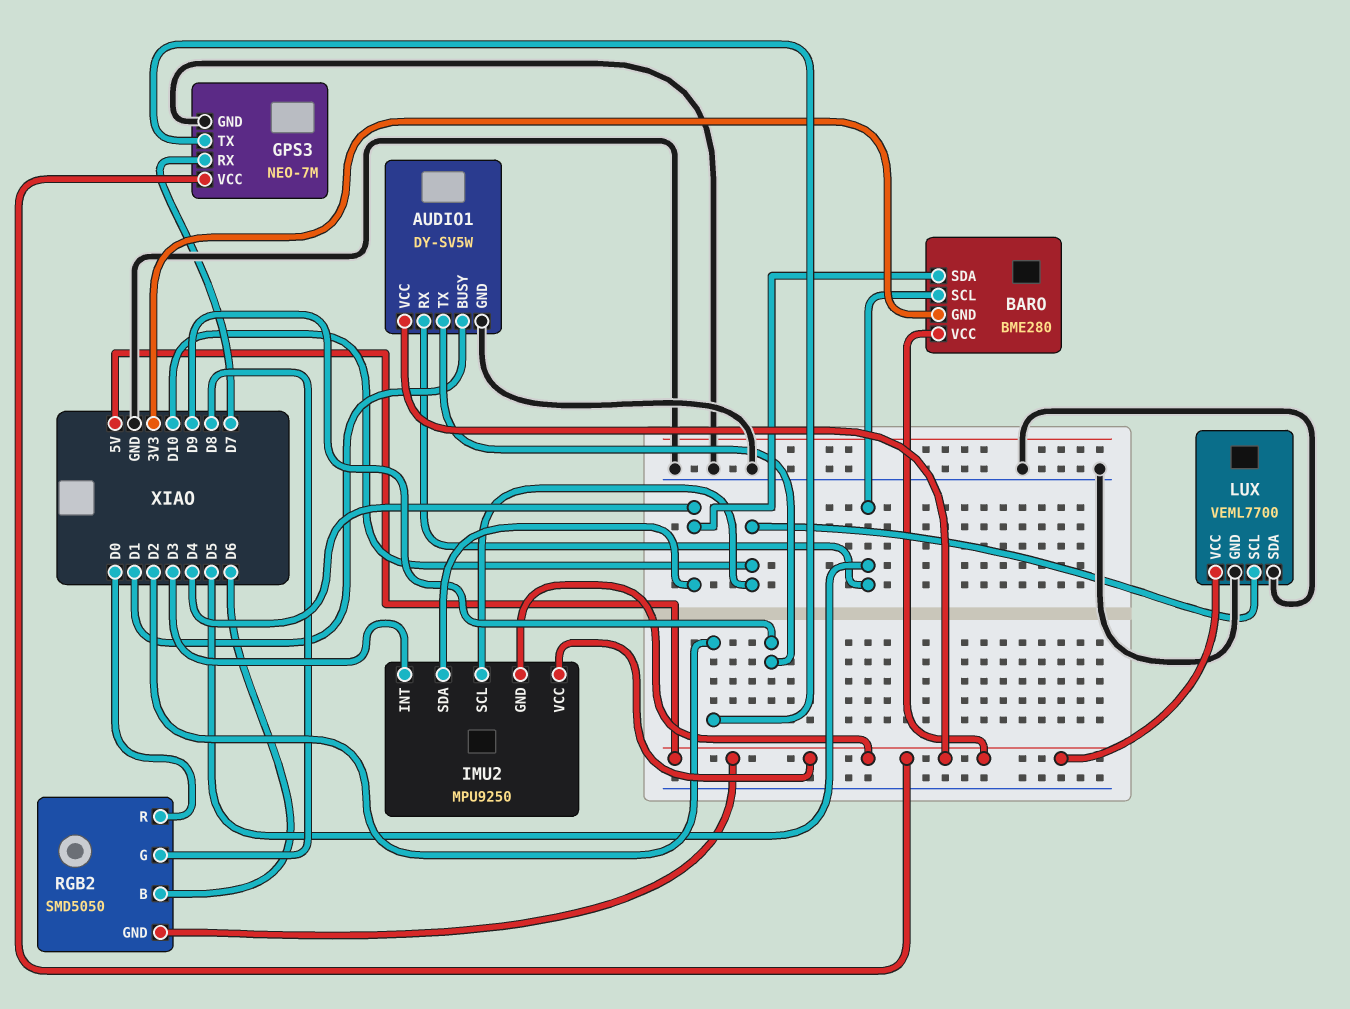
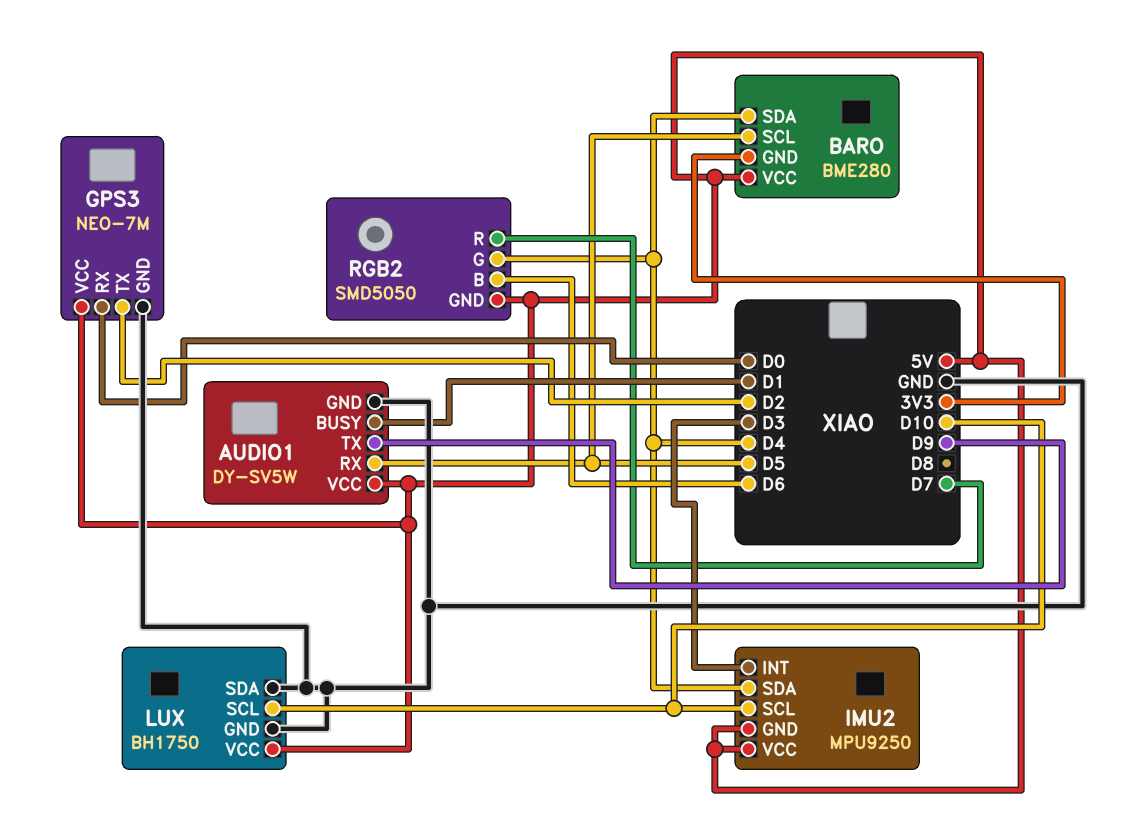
GPS3 pin RX: D7 -> D0
LUX: VEML7700 -> BH1750
RGB2 pin G: D8 -> D4
RGB2 pin R: D0 -> D7

